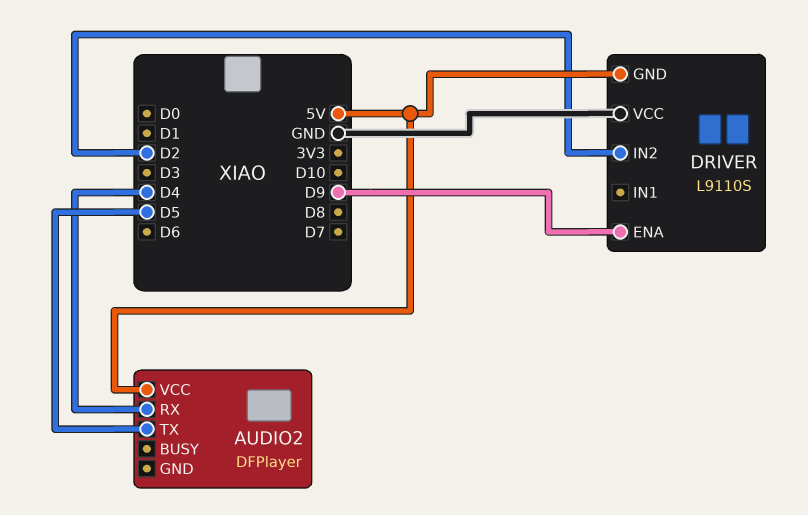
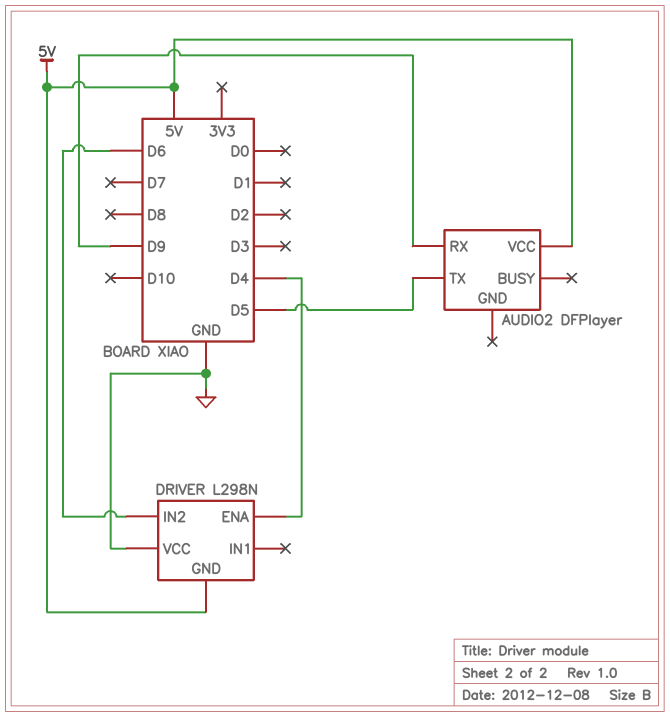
AUDIO2 pin RX: D4 -> D9
DRIVER: L9110S -> L298N
DRIVER pin ENA: D9 -> D4
DRIVER pin IN2: D2 -> D6

